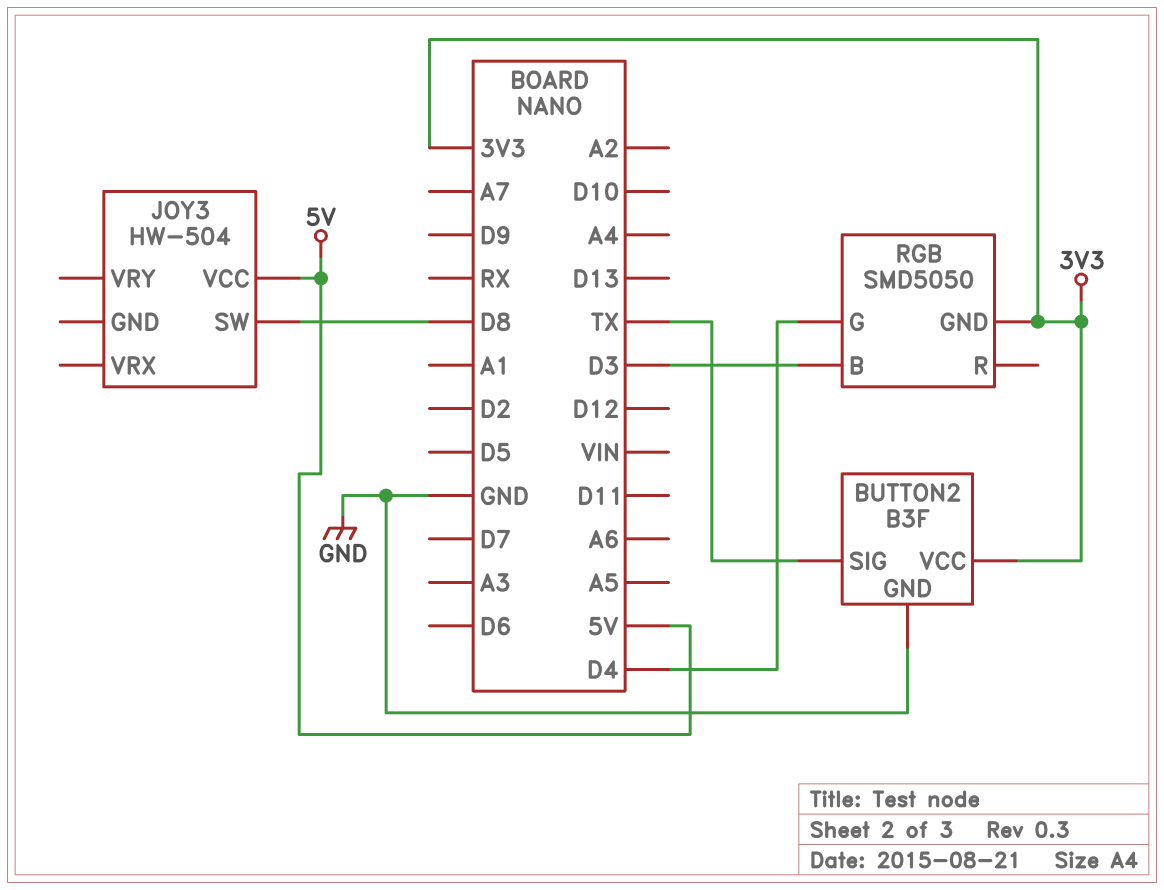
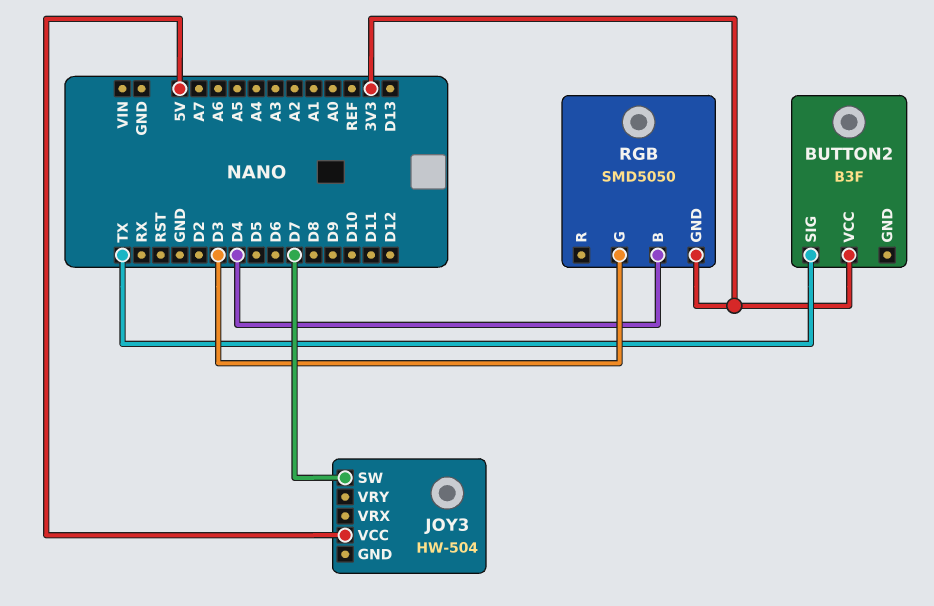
BUTTON2 pin GND: GND -> none
JOY3 pin SW: D8 -> D7
RGB pin B: D3 -> D4
RGB pin G: D4 -> D3

